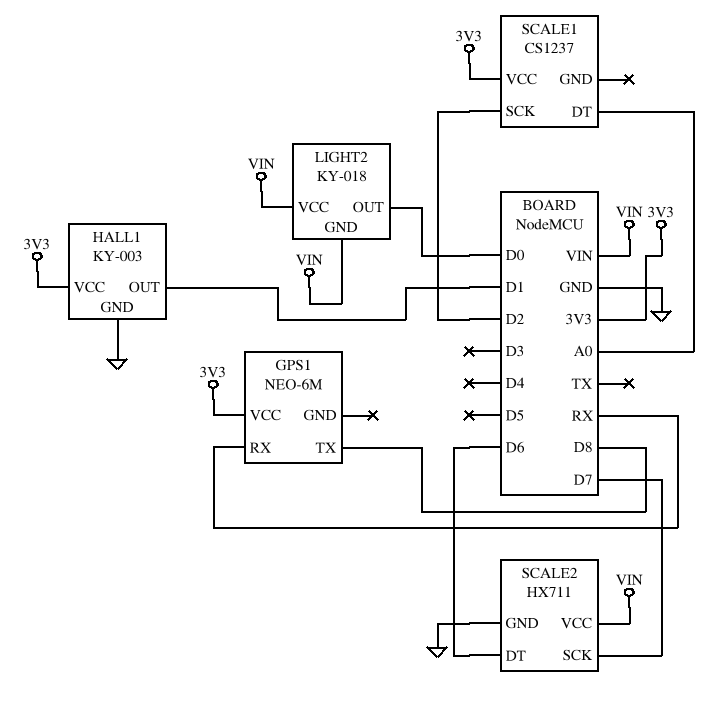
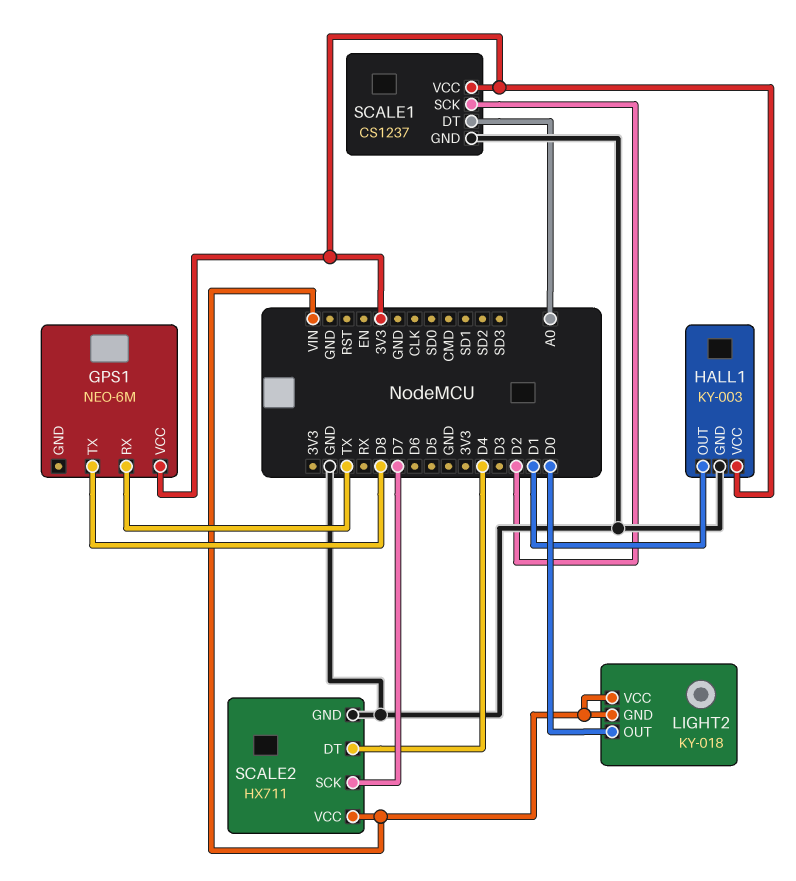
GPS1 pin RX: RX -> TX
SCALE1 pin GND: none -> GND
SCALE2 pin DT: D6 -> D4

